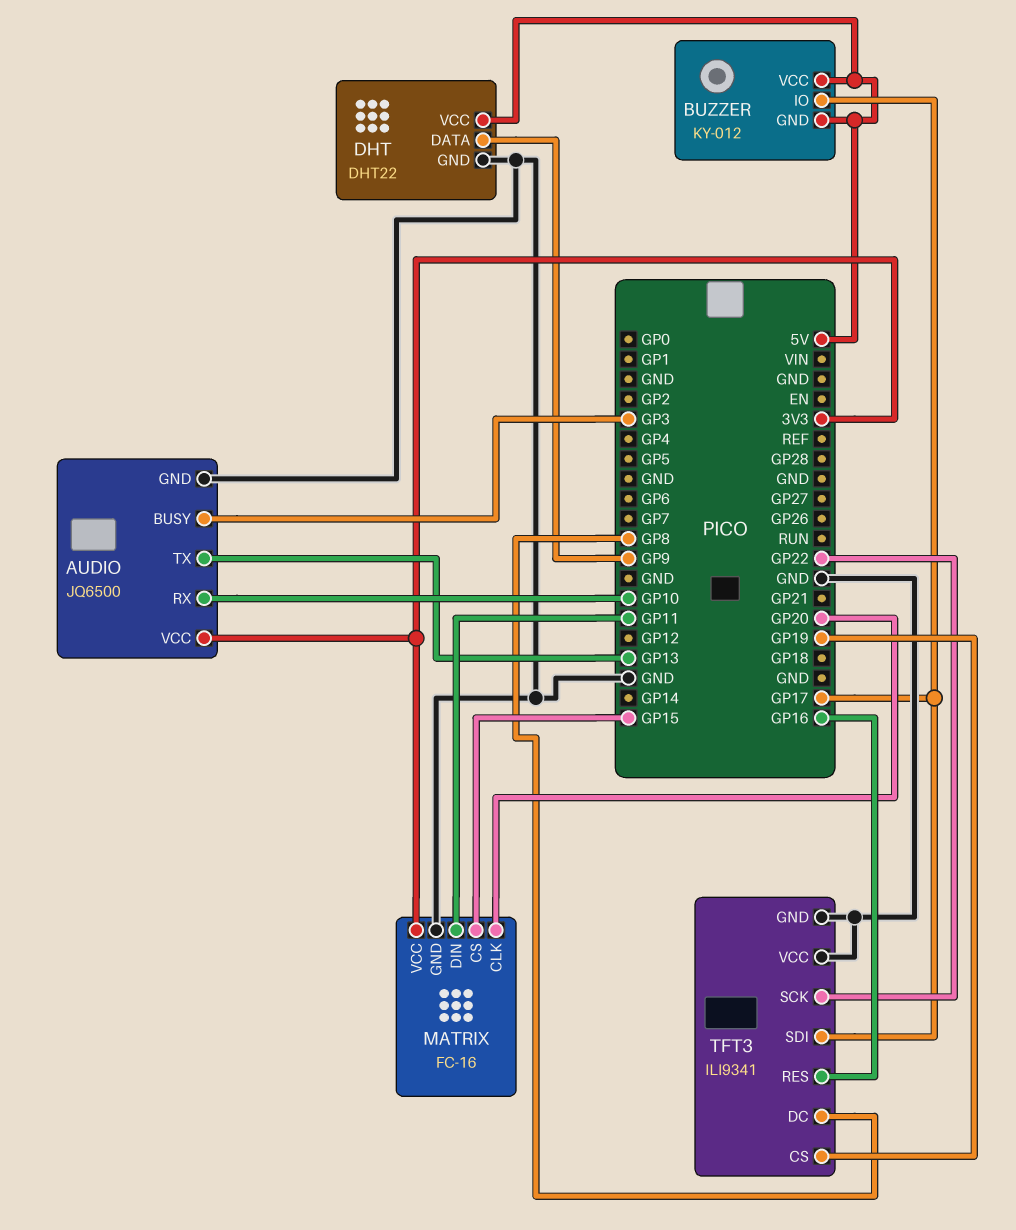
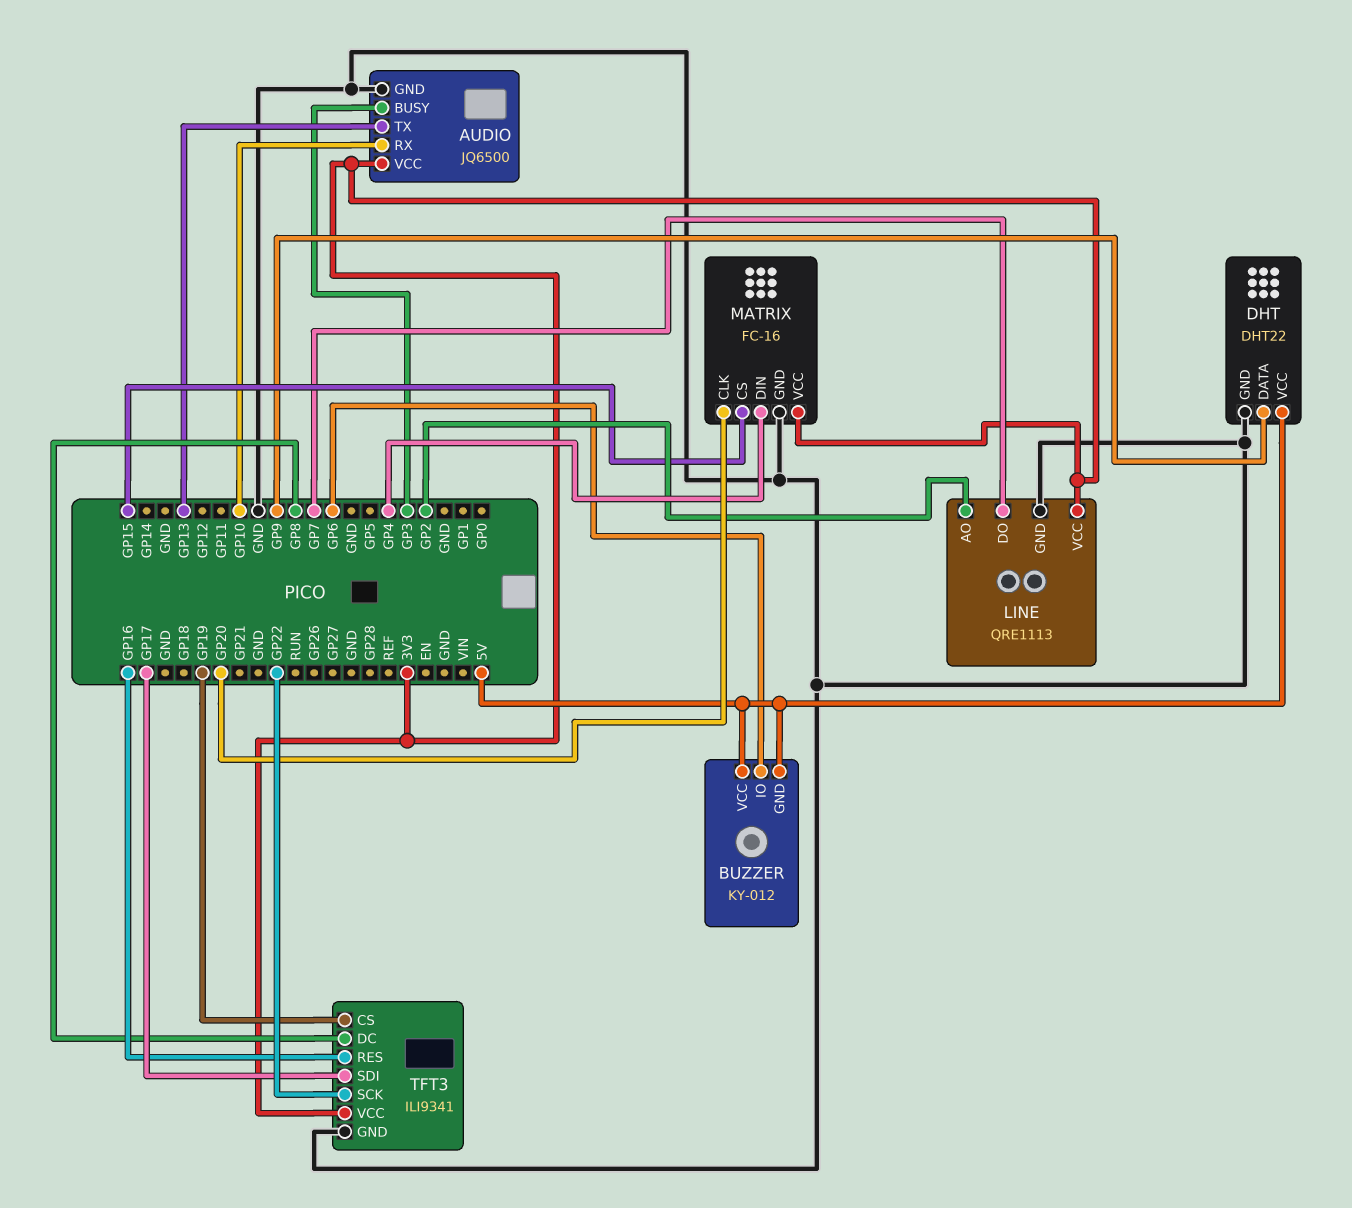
BUZZER pin IO: GP17 -> GP6
LINE: none -> QRE1113
LINE pin AO: none -> GP2
LINE pin DO: none -> GP7
LINE pin GND: none -> GND
LINE pin VCC: none -> 3V3
MATRIX pin DIN: GP11 -> GP4
TFT3 pin VCC: GND -> 3V3

